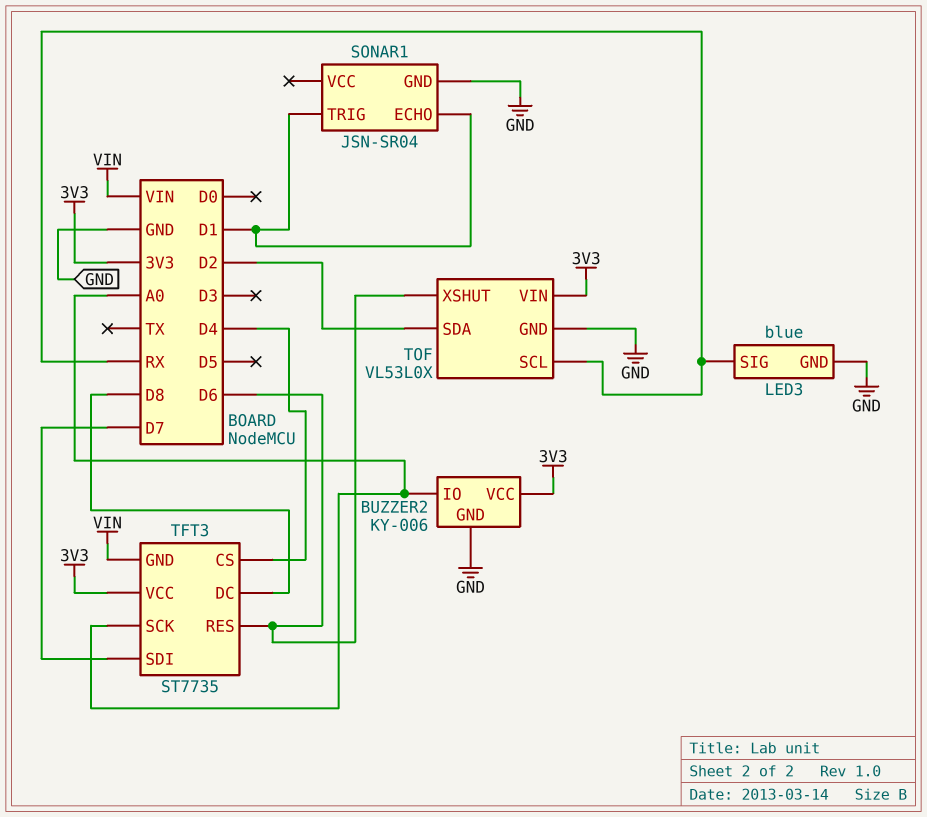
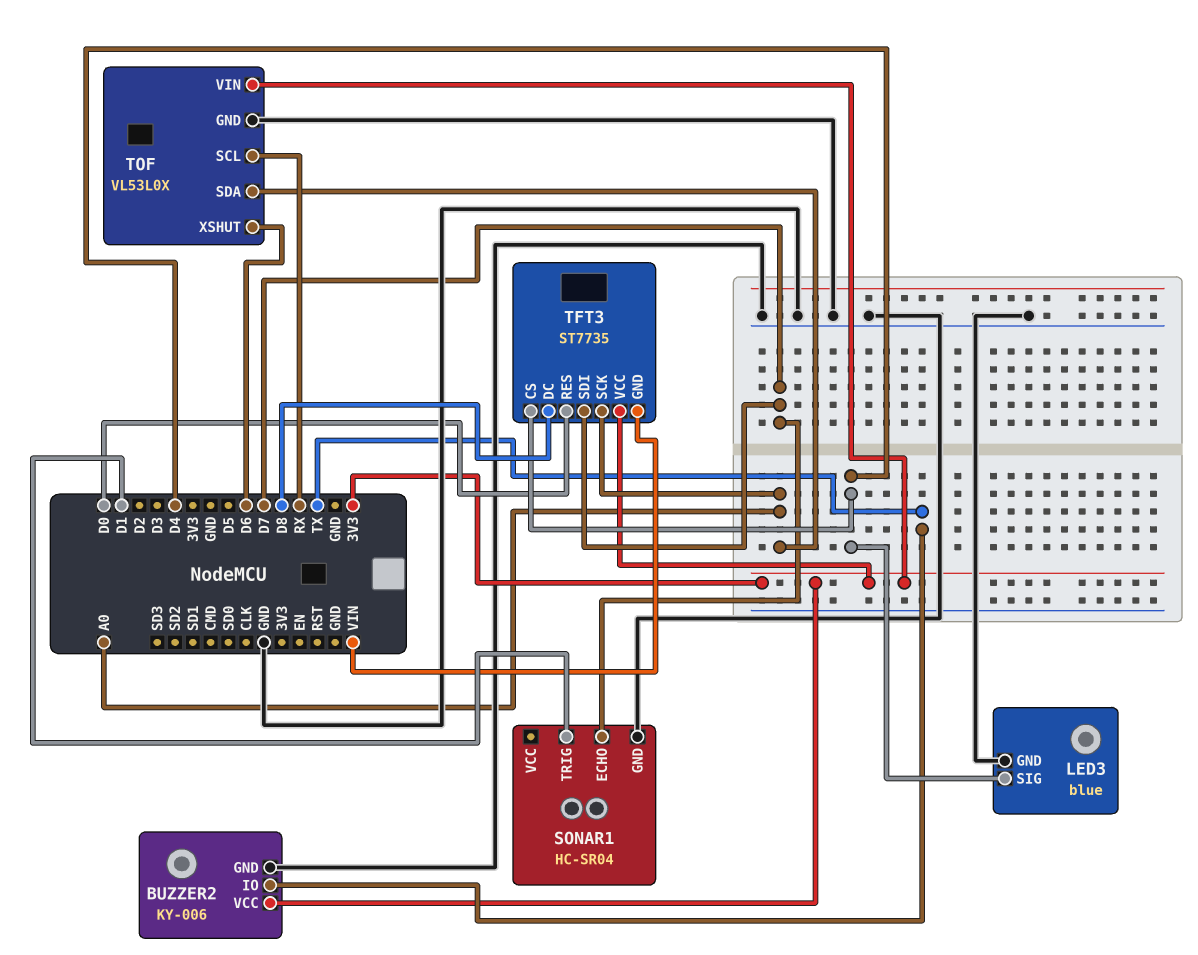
BUZZER2 pin IO: A0 -> TX
LED3 pin SIG: RX -> D4
SONAR1: JSN-SR04 -> HC-SR04
SONAR1 pin ECHO: D1 -> D7
TFT3 pin RES: D6 -> D0
TOF pin SDA: D2 -> A0

